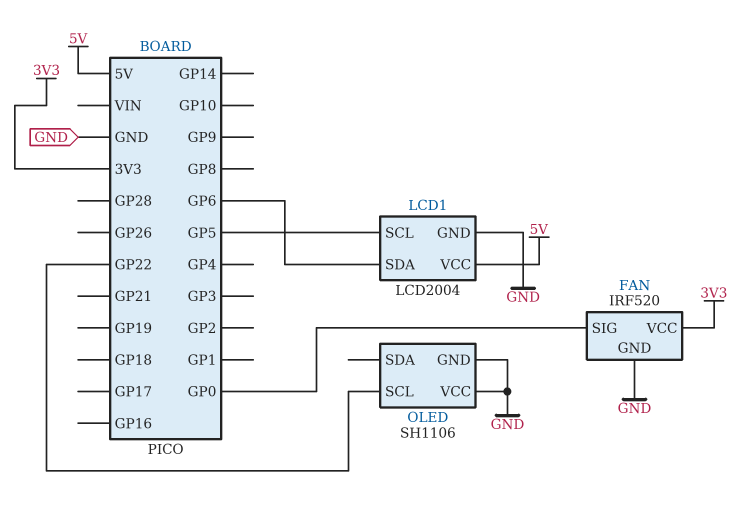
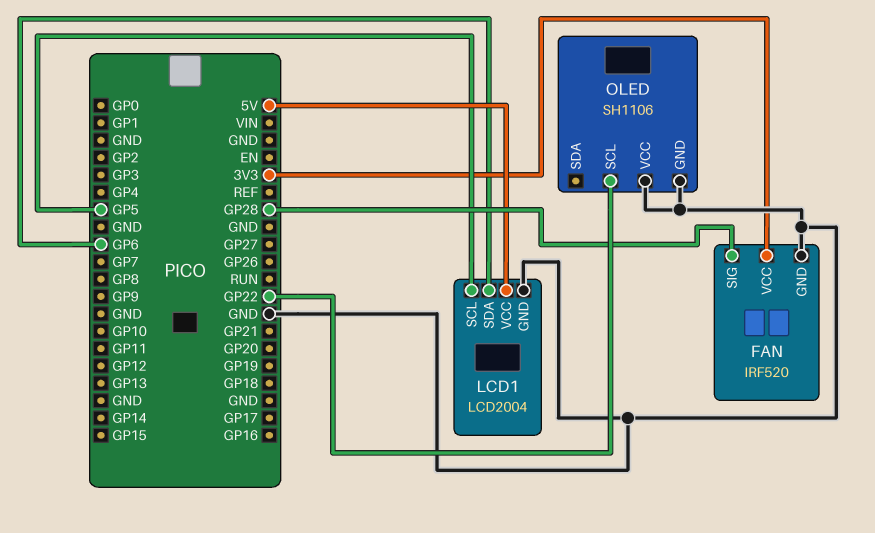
FAN pin SIG: GP0 -> GP28

